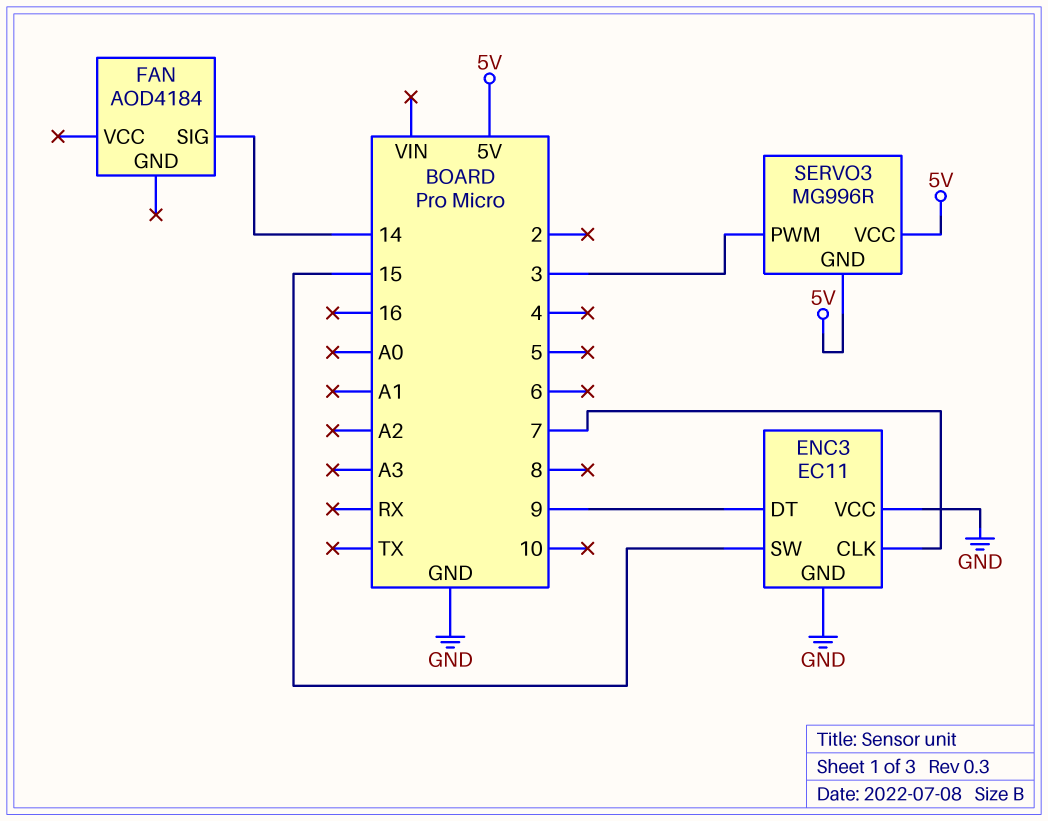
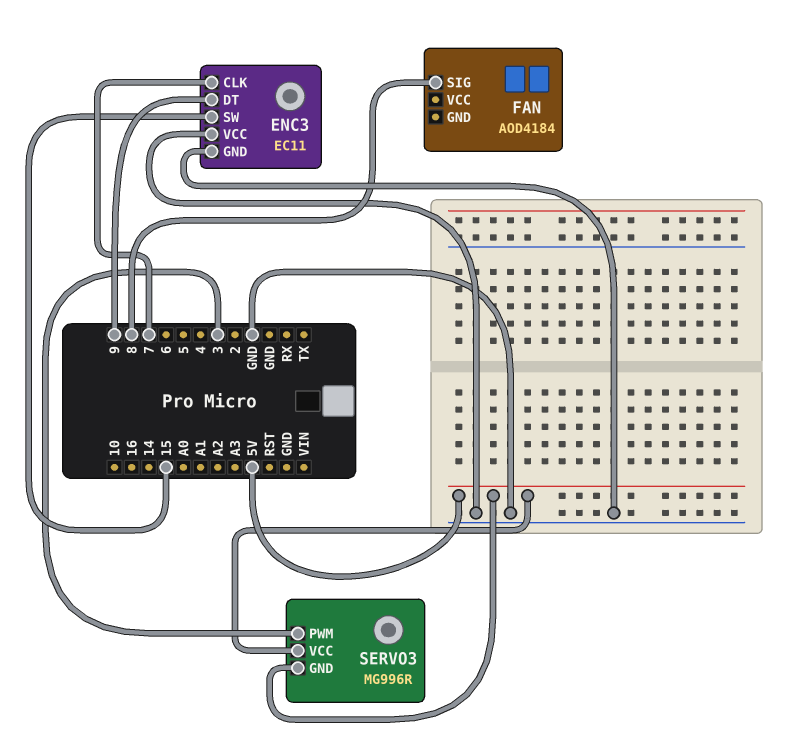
FAN pin SIG: 14 -> 8

